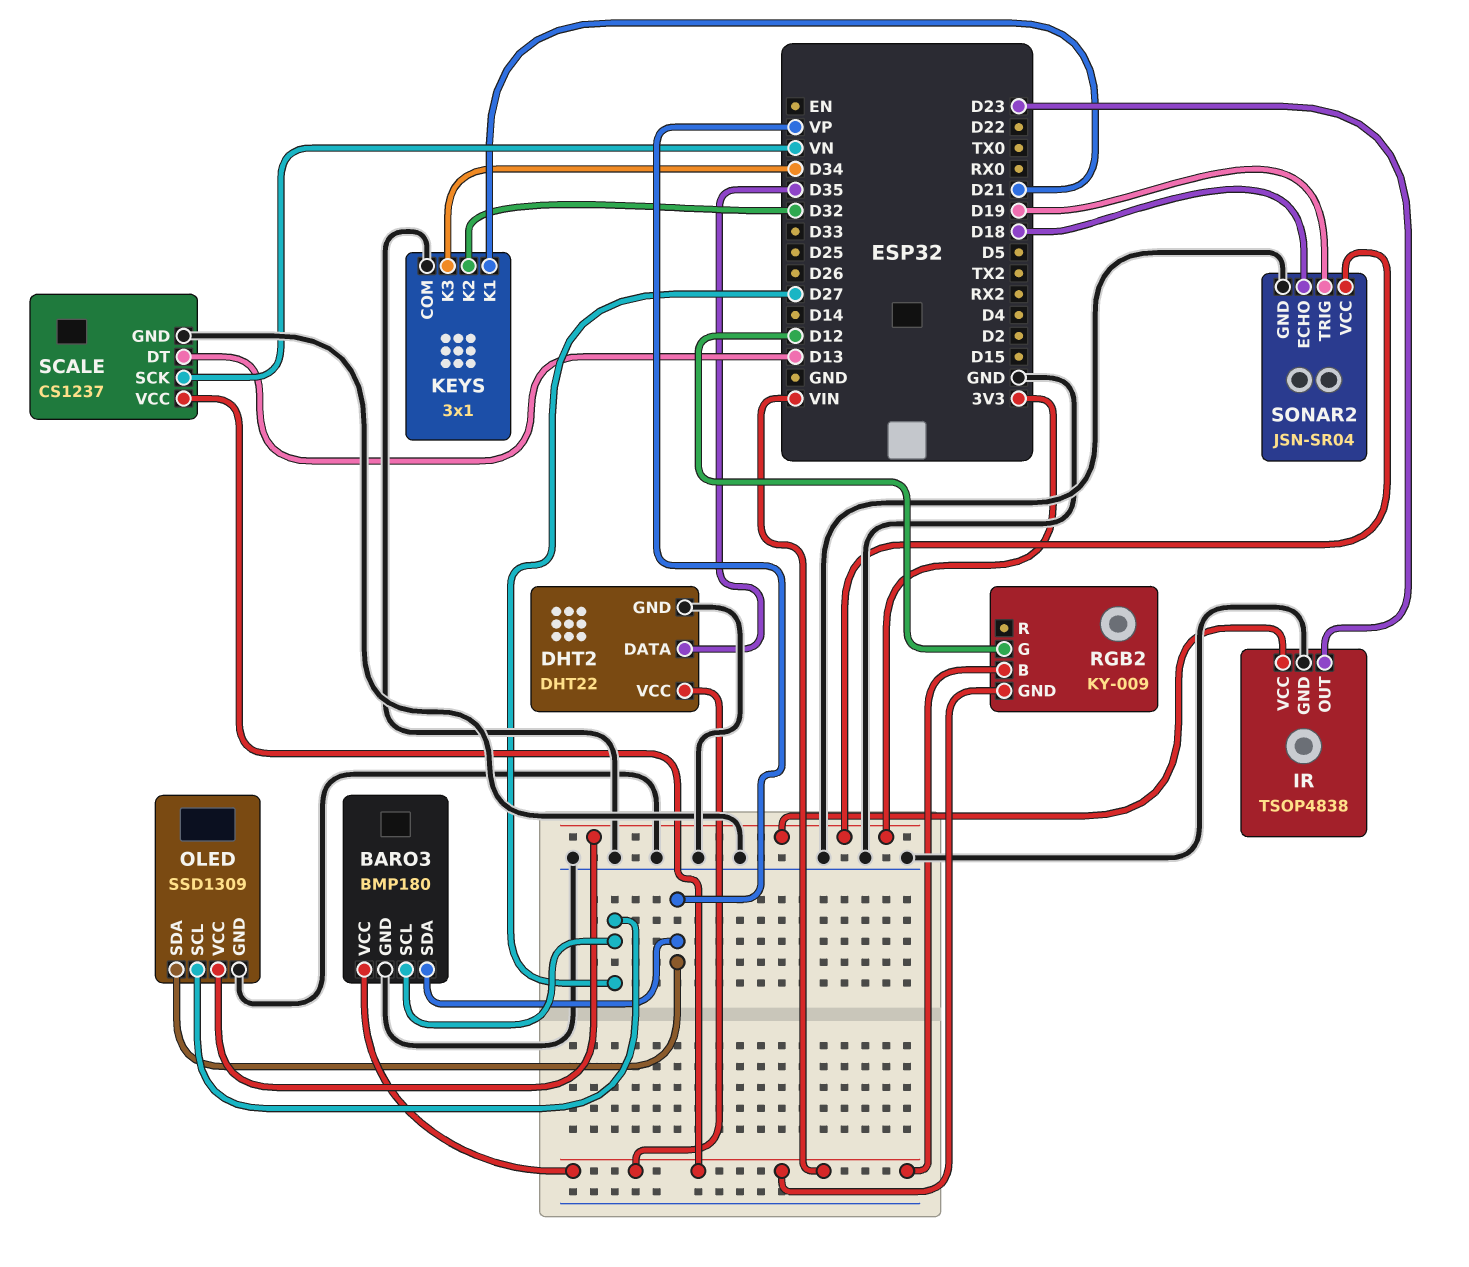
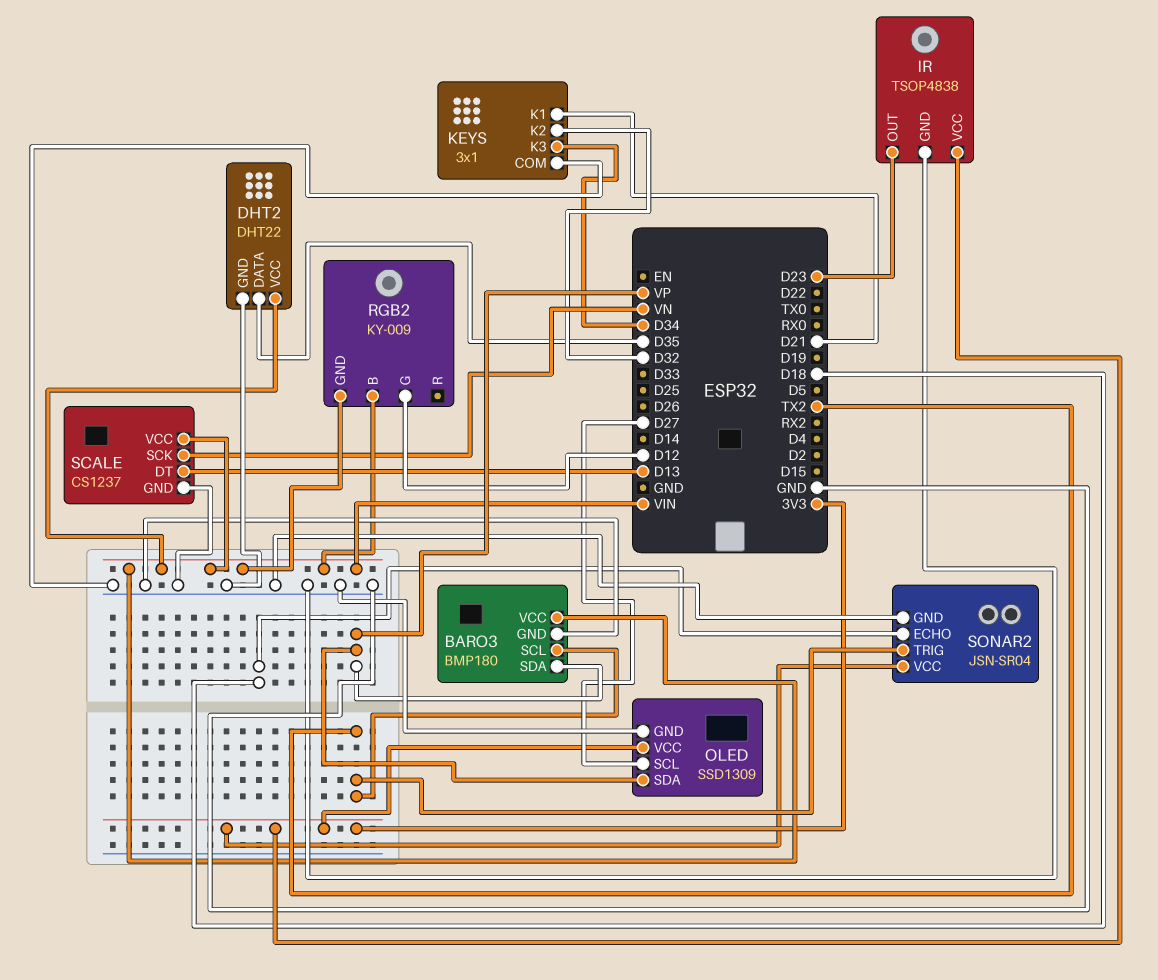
BARO3 pin SCL: D27 -> TX2
SONAR2 pin TRIG: D19 -> TX2

